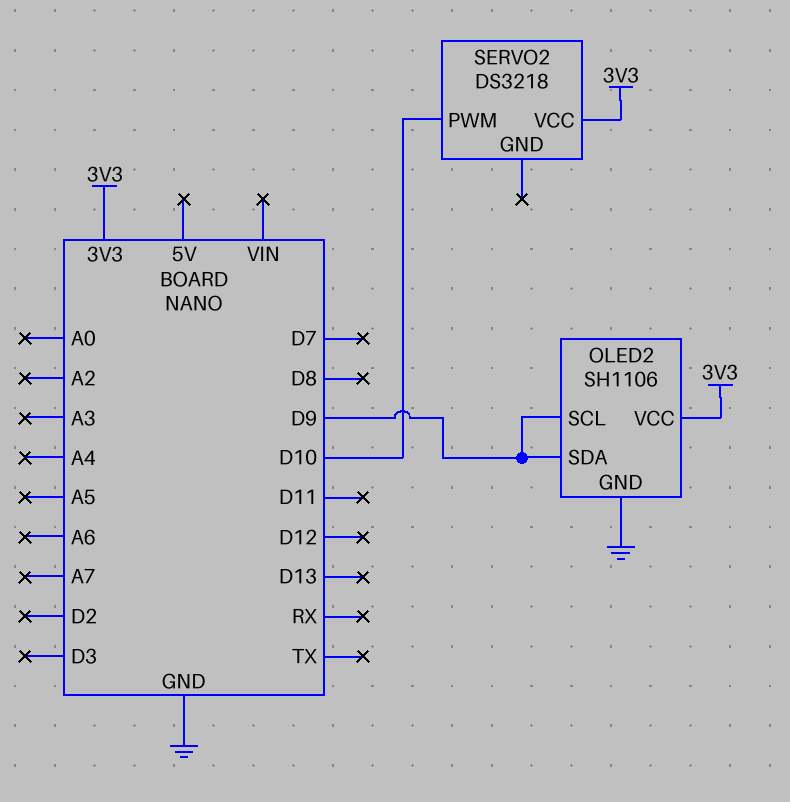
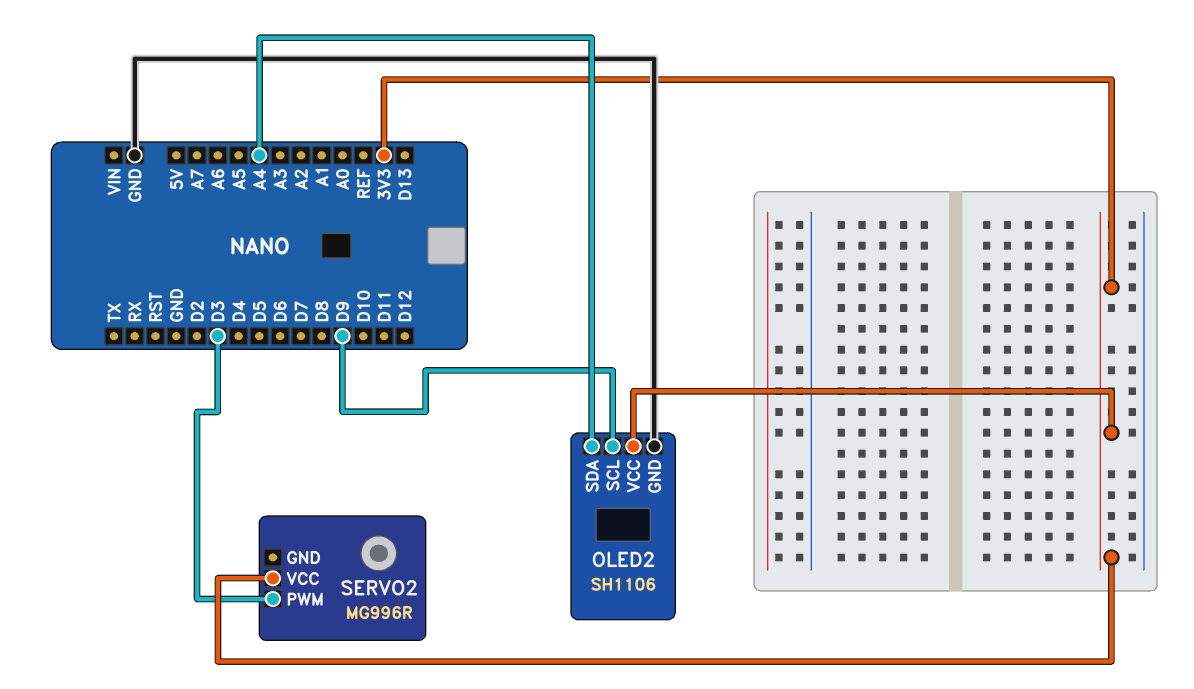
OLED2 pin SDA: D9 -> A4
SERVO2: DS3218 -> MG996R
SERVO2 pin PWM: D10 -> D3

